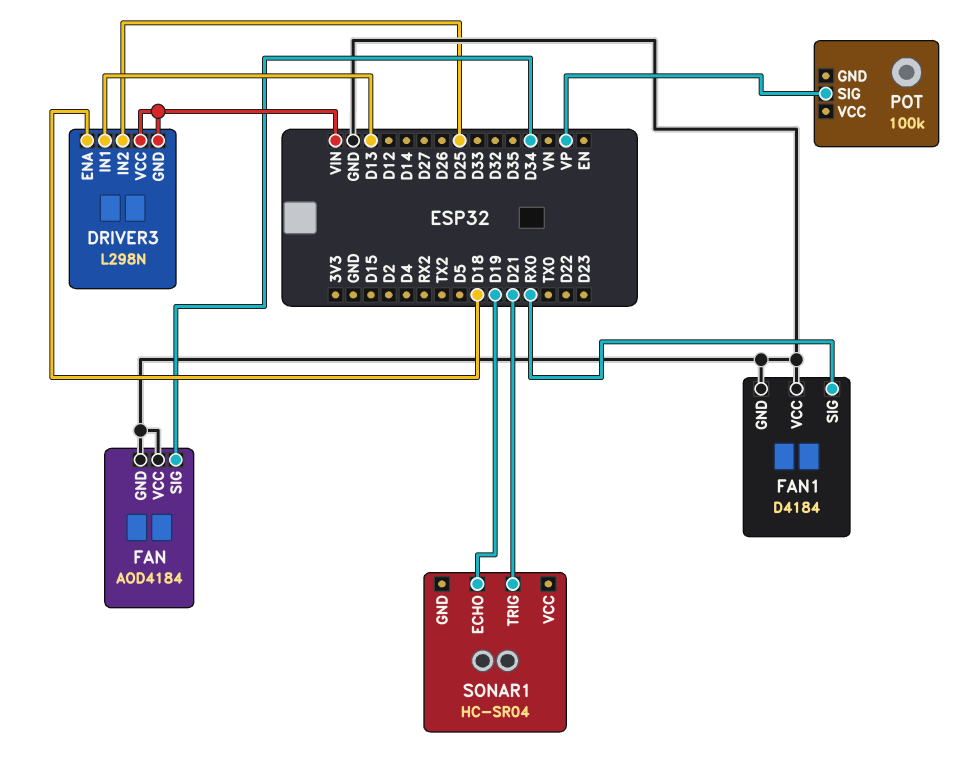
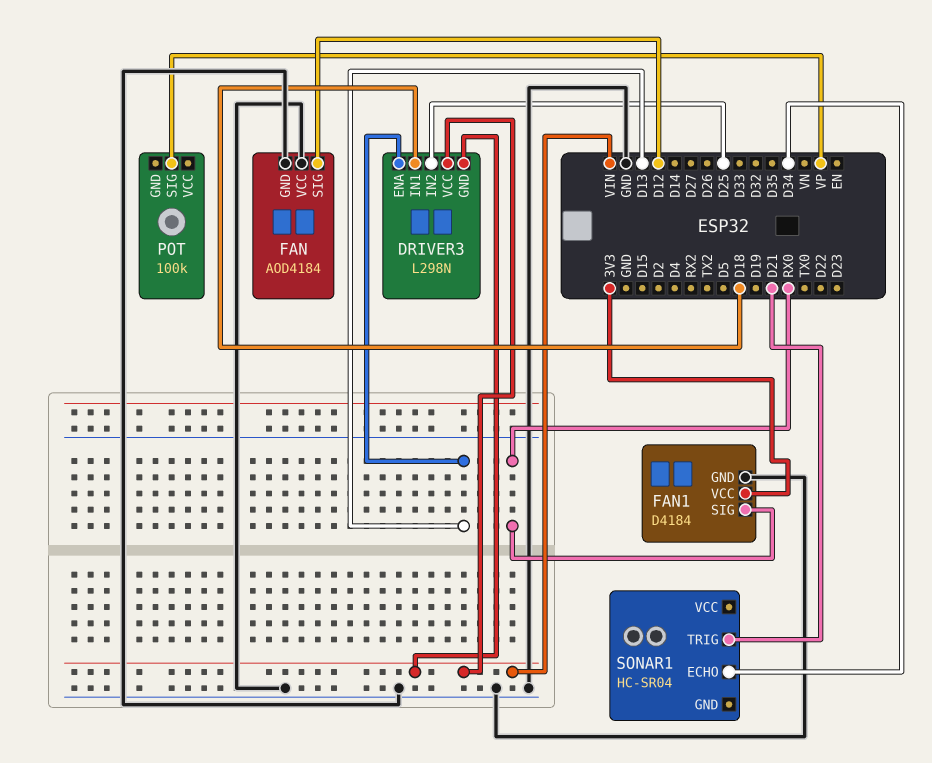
DRIVER3 pin ENA: D18 -> D13
DRIVER3 pin IN1: D13 -> D18
FAN pin SIG: D34 -> D12
FAN1 pin VCC: GND -> 3V3
SONAR1 pin ECHO: D19 -> D34

